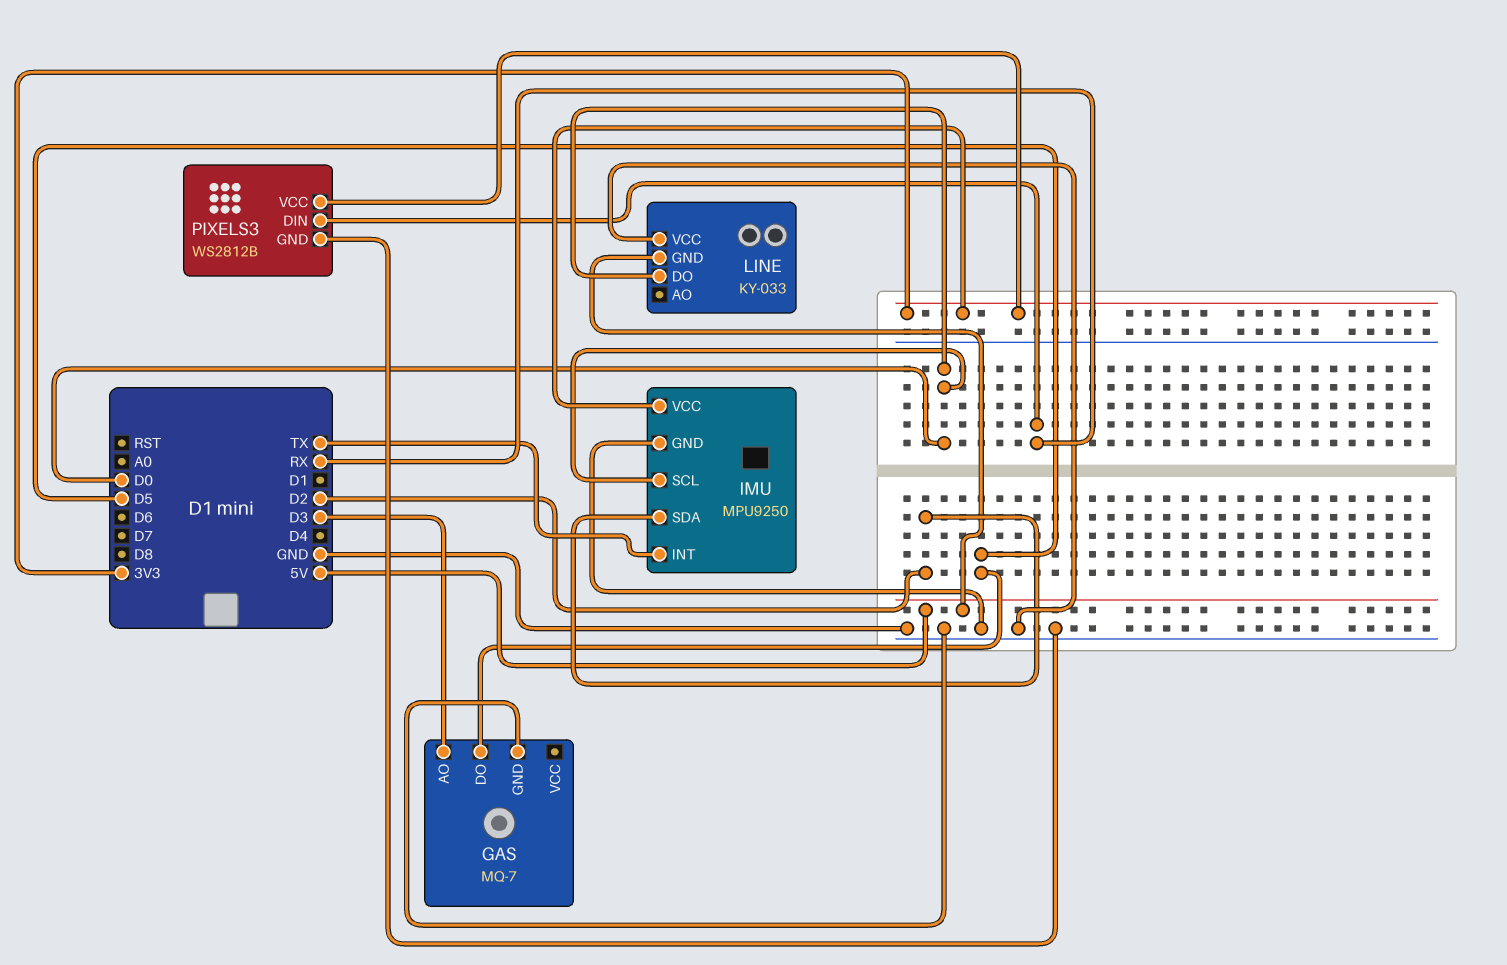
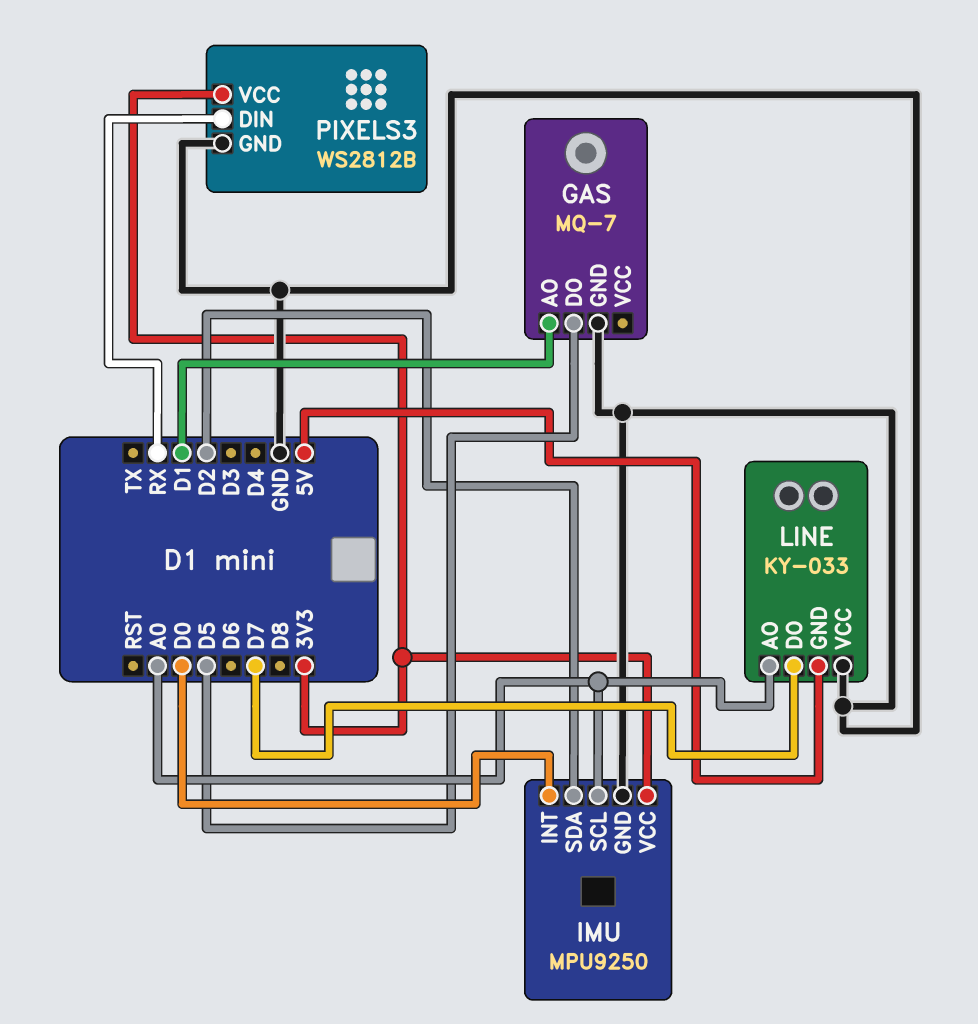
GAS pin AO: D3 -> D1
IMU pin INT: TX -> D0
IMU pin SCL: D0 -> A0
LINE pin AO: none -> A0
LINE pin DO: D0 -> D7

